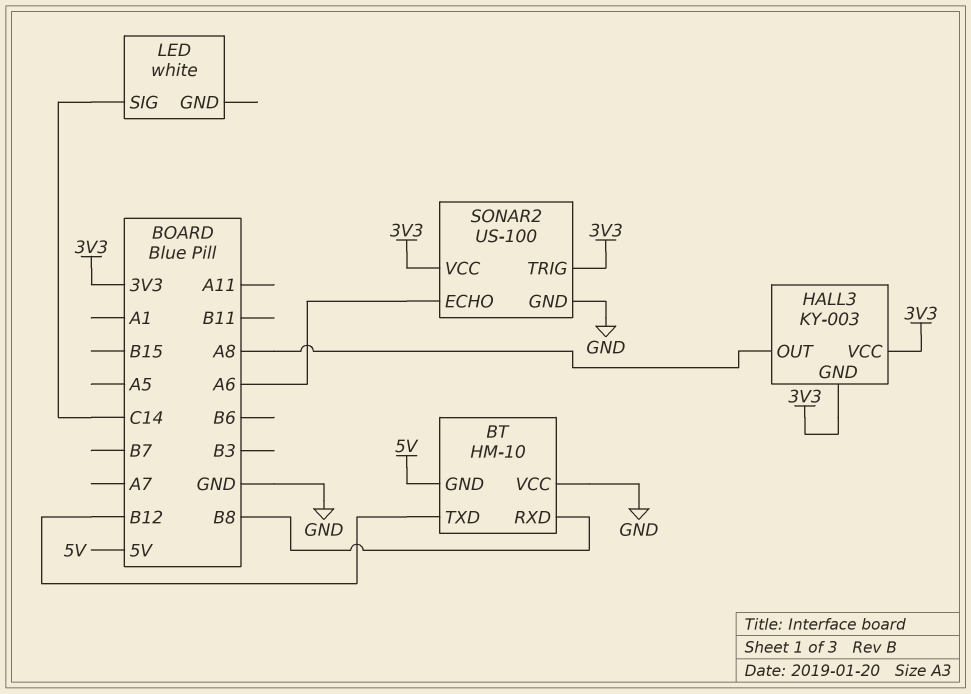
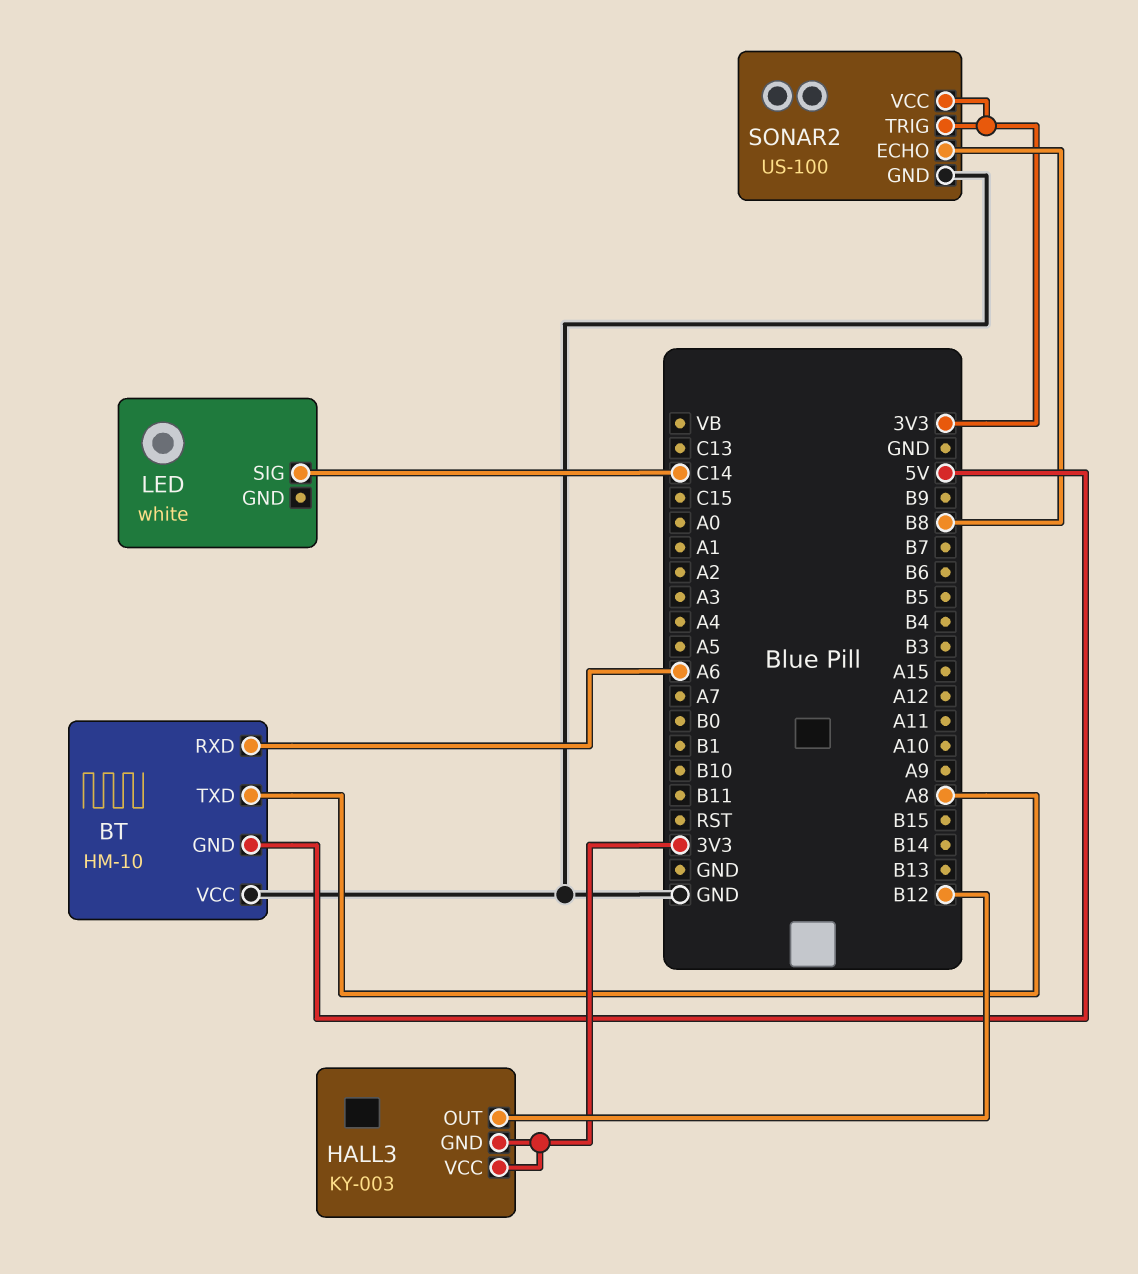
BT pin RXD: B8 -> A6
BT pin TXD: B12 -> A8
HALL3 pin OUT: A8 -> B12
SONAR2 pin ECHO: A6 -> B8

